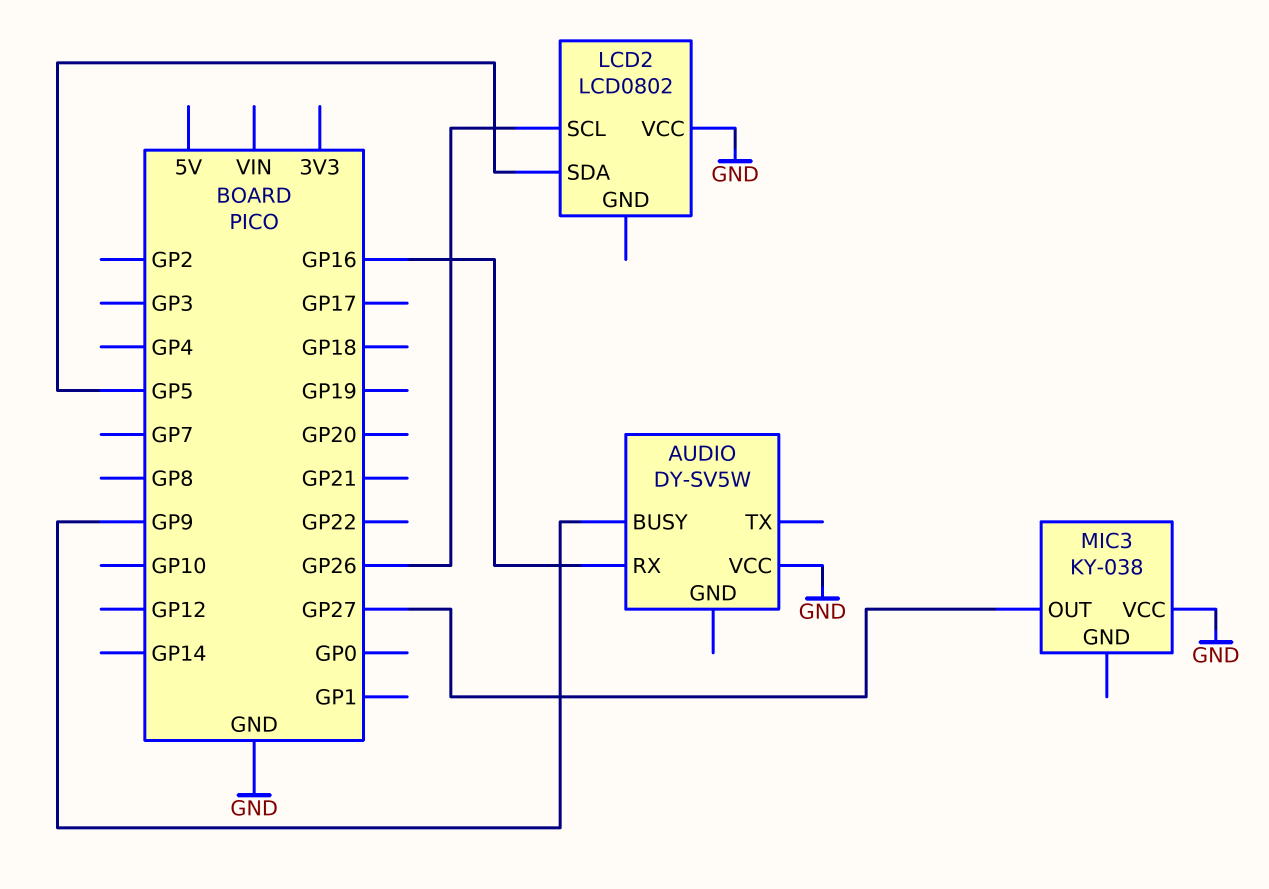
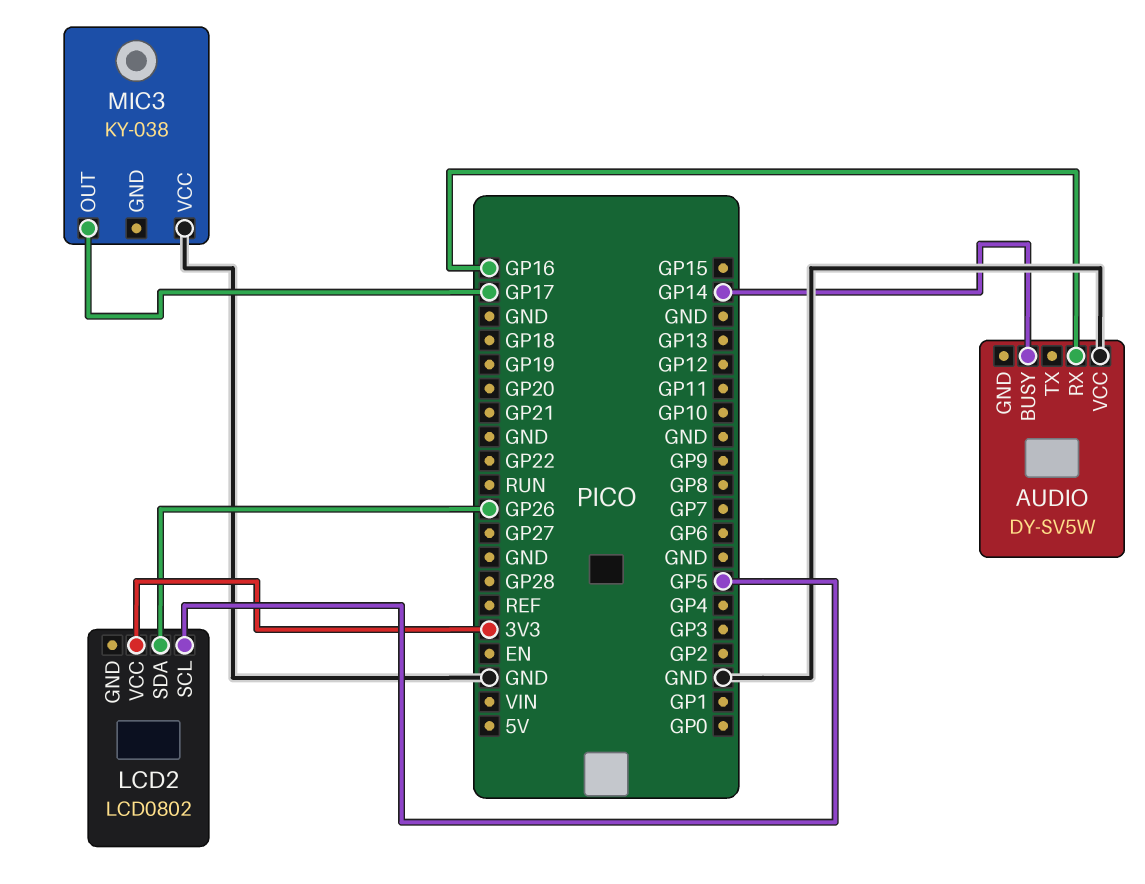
AUDIO pin BUSY: GP9 -> GP14
LCD2 pin SCL: GP26 -> GP5
LCD2 pin SDA: GP5 -> GP26
LCD2 pin VCC: GND -> 3V3
MIC3 pin OUT: GP27 -> GP17

